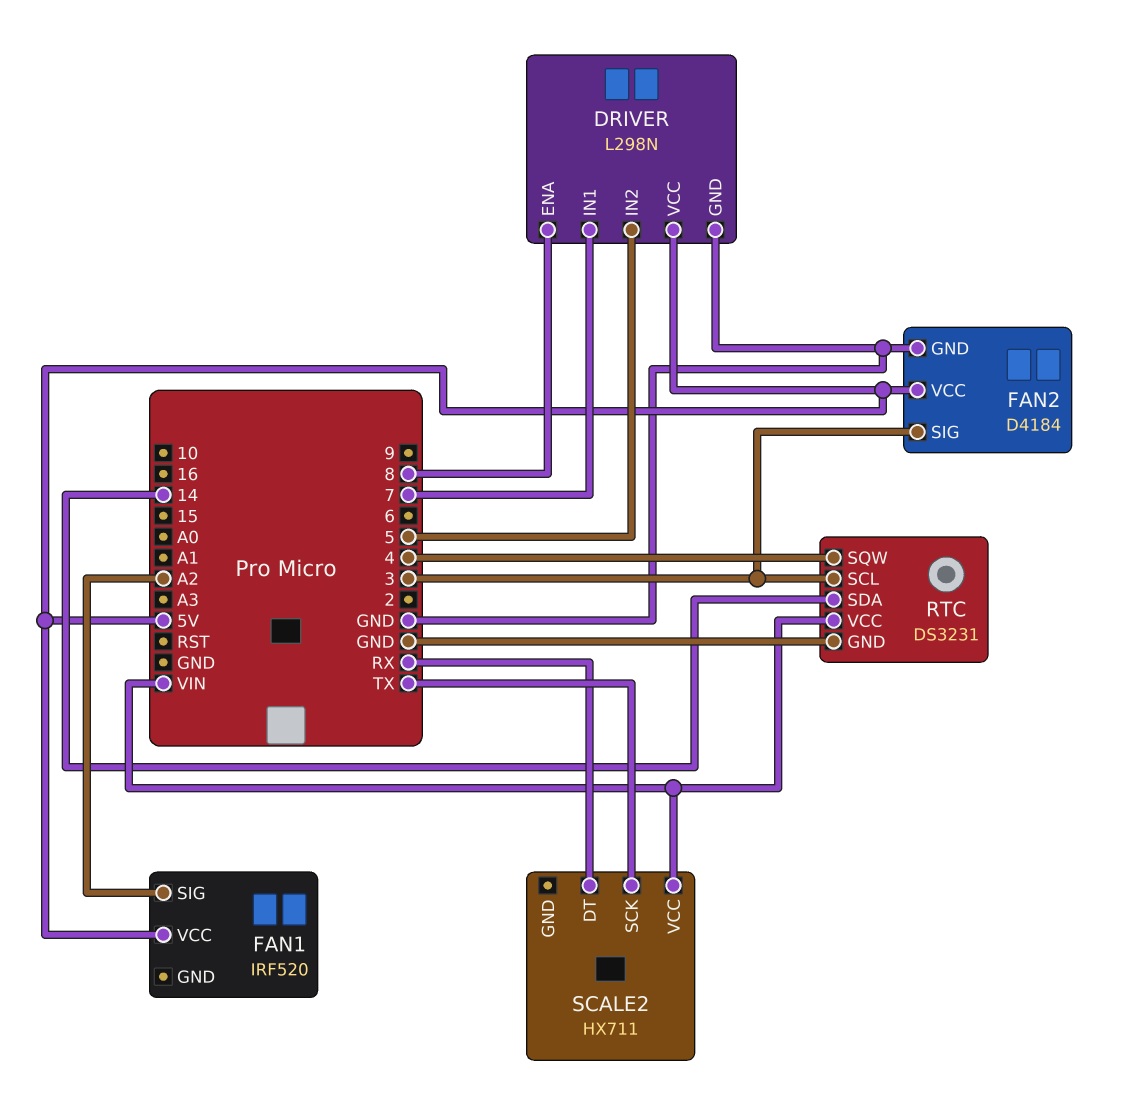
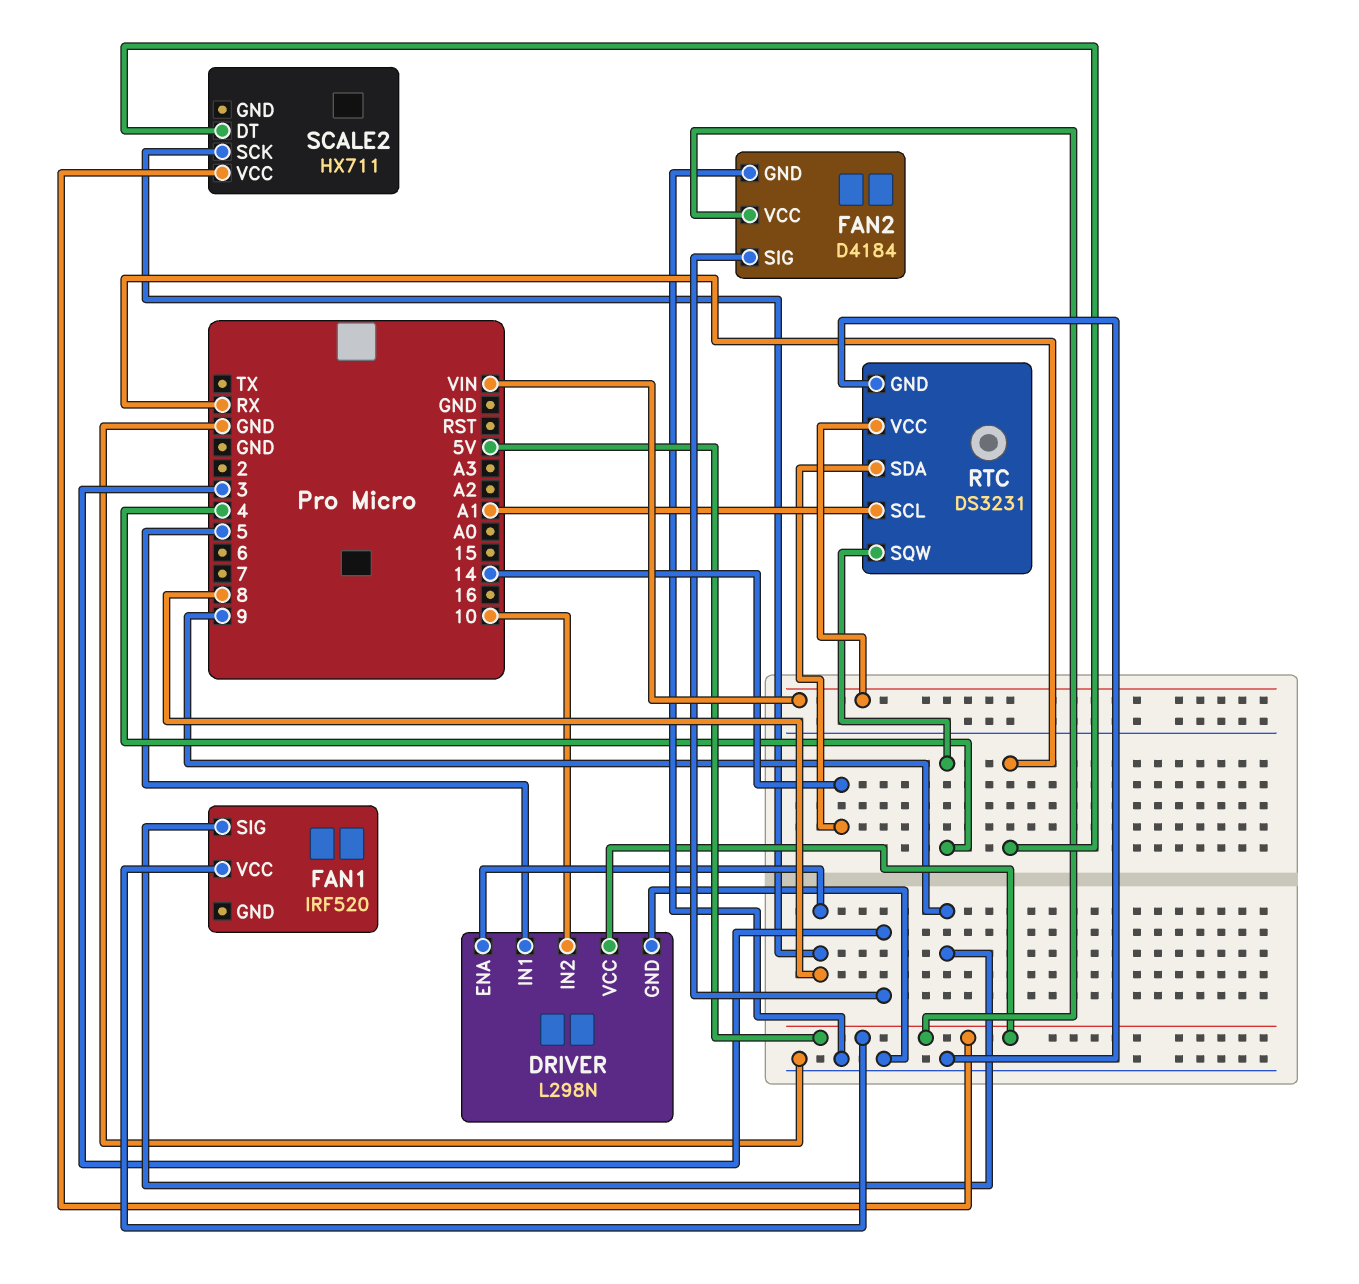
DRIVER pin IN1: 7 -> 5
DRIVER pin IN2: 5 -> 10
FAN1 pin SIG: A2 -> 9
RTC pin SCL: 3 -> A1
SCALE2 pin SCK: TX -> 8
SCALE2 pin VCC: VIN -> 5V

